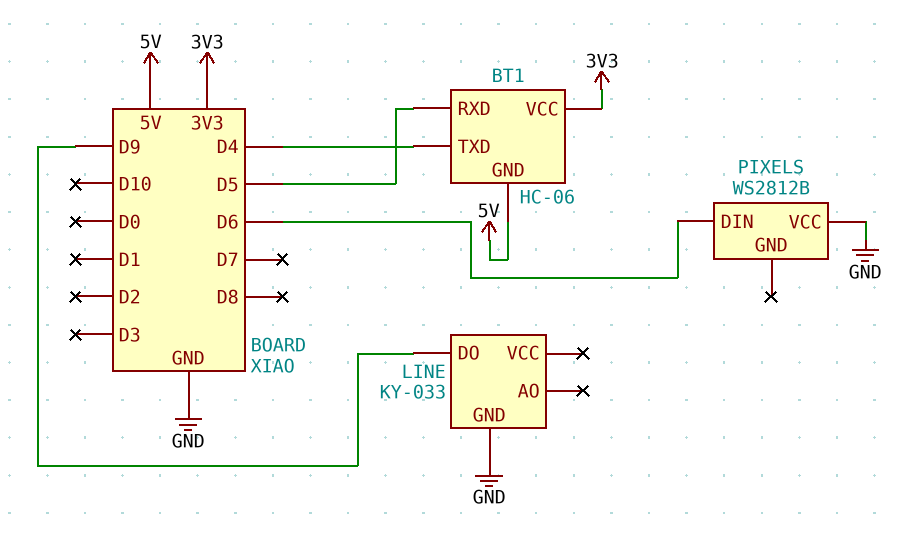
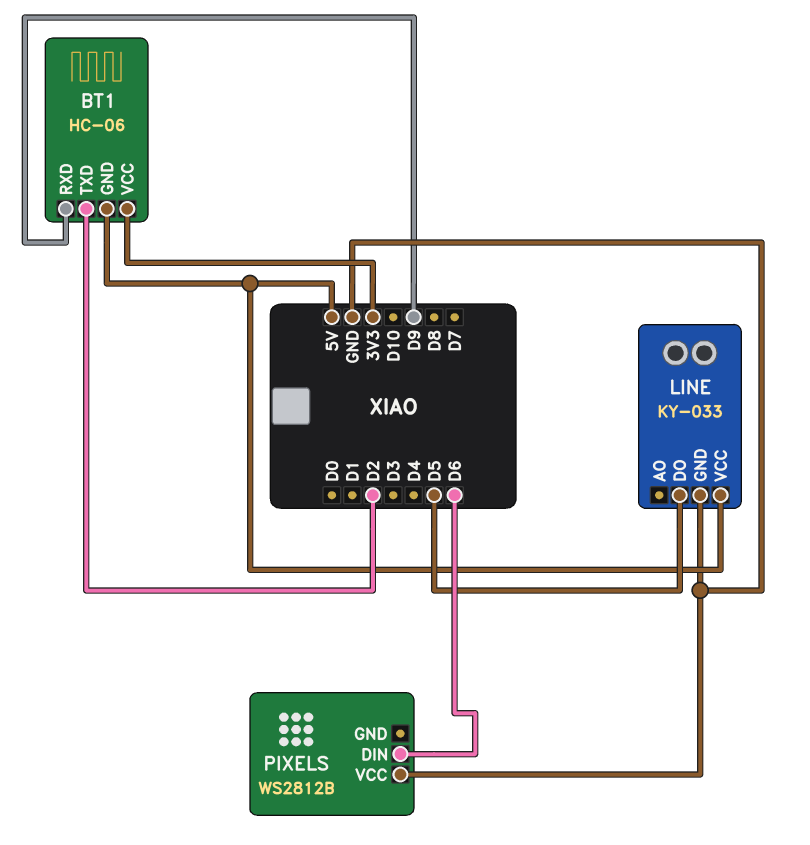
BT1 pin RXD: D5 -> D9
BT1 pin TXD: D4 -> D2
LINE pin DO: D9 -> D5
LINE pin VCC: none -> 5V

